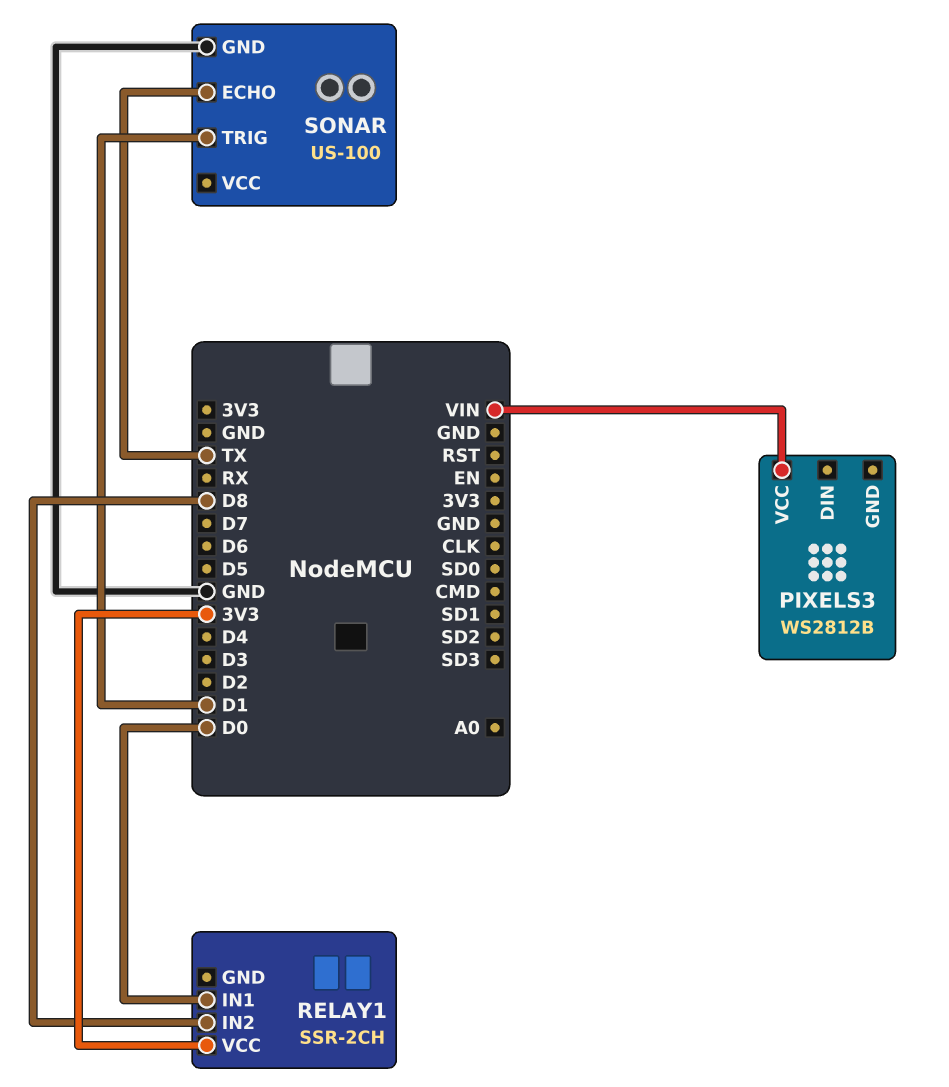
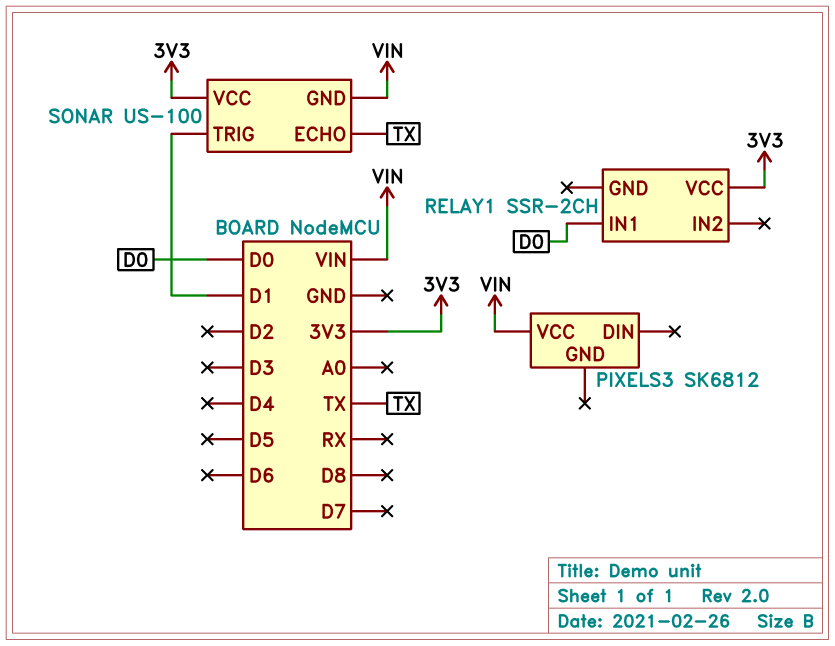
PIXELS3: WS2812B -> SK6812
RELAY1 pin IN2: D8 -> none
SONAR pin GND: GND -> VIN
SONAR pin VCC: none -> 3V3

